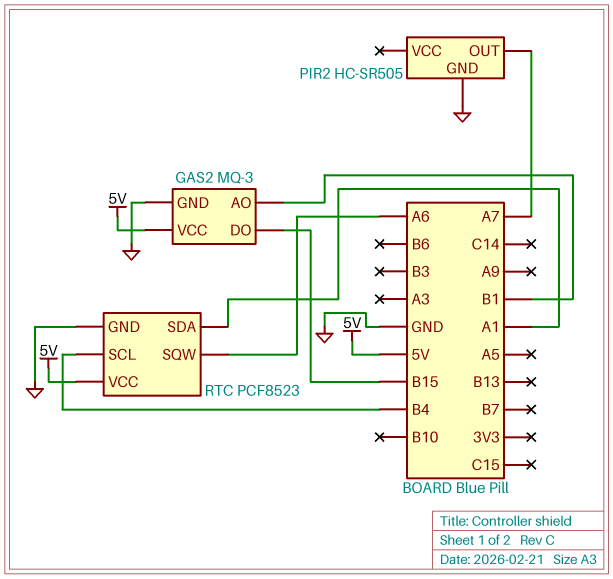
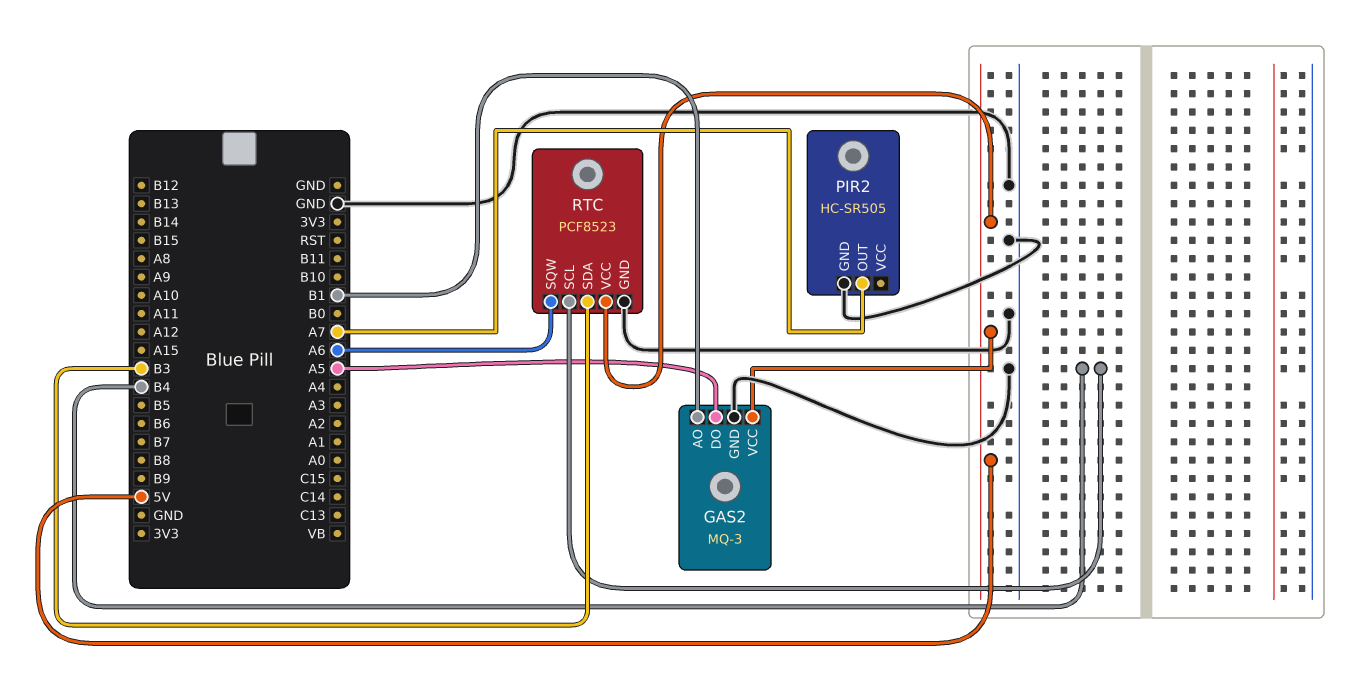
GAS2 pin DO: B15 -> A5
RTC pin SDA: A1 -> B3

